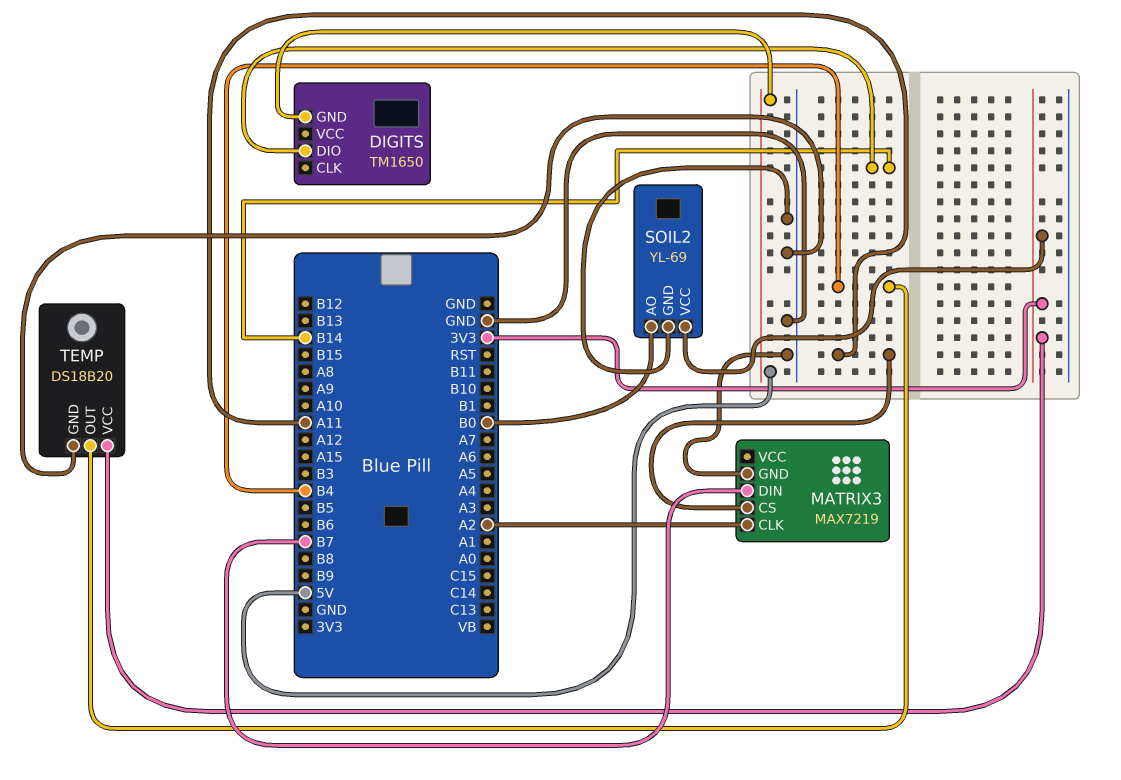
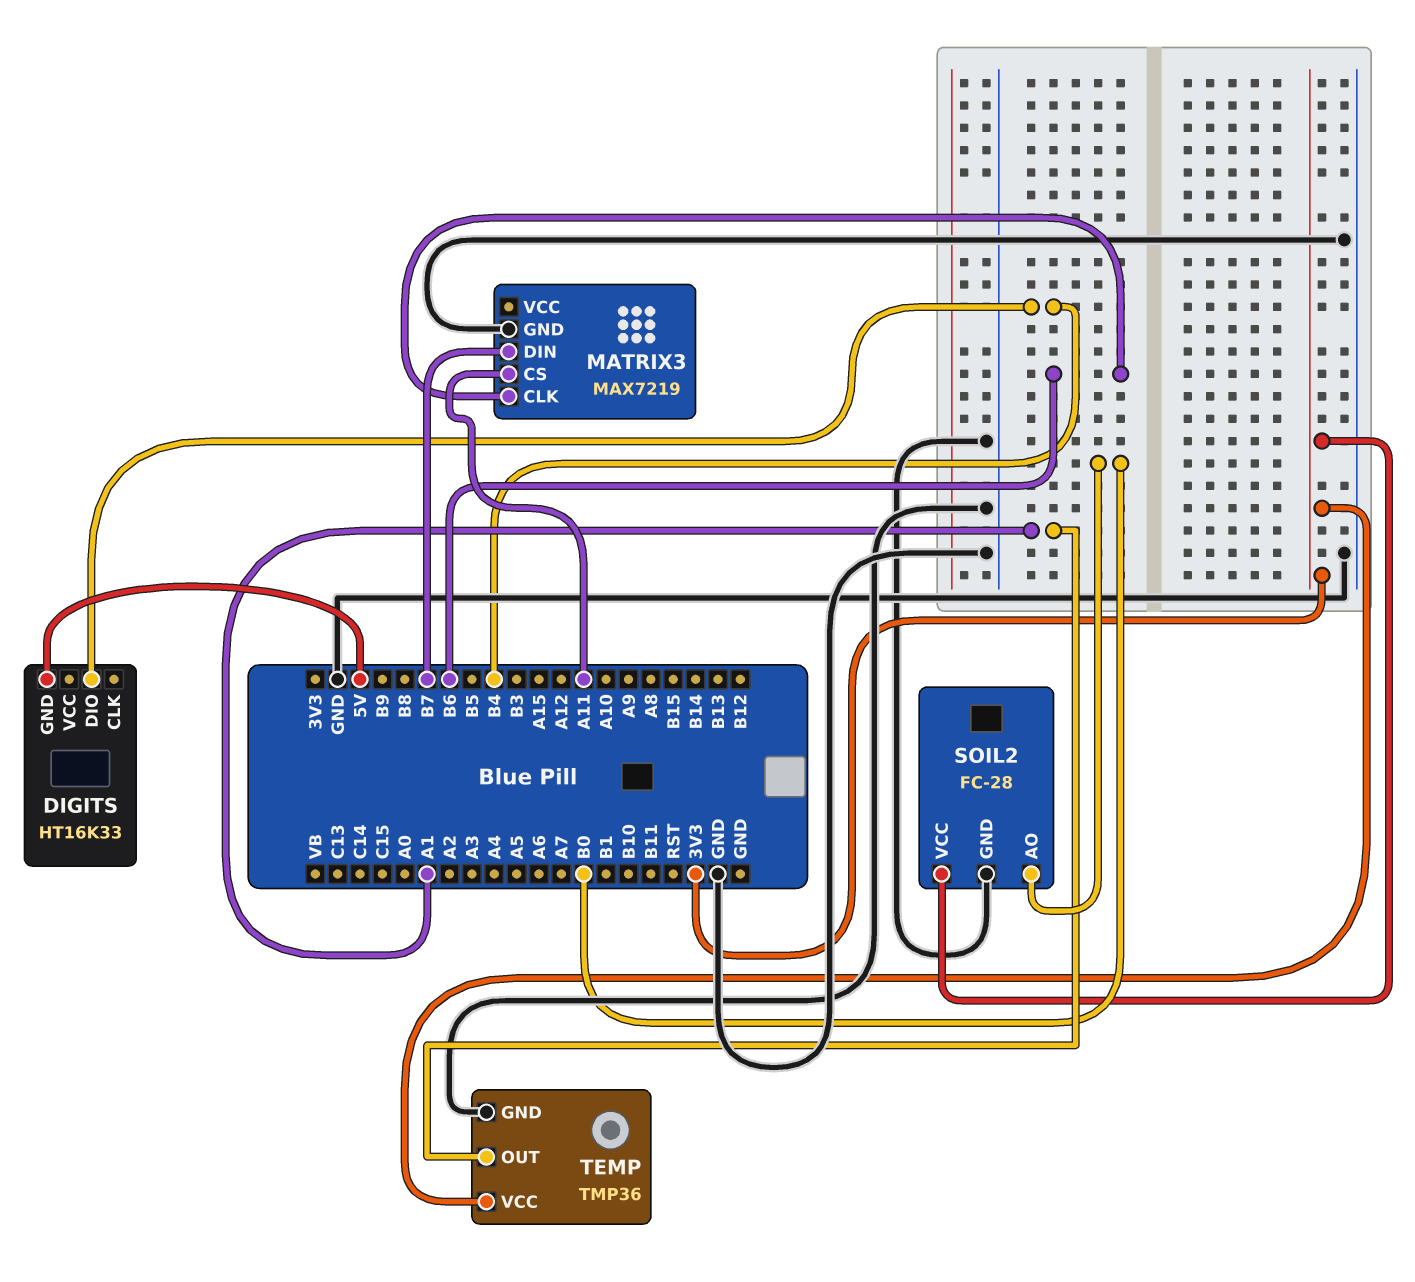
DIGITS: TM1650 -> HT16K33
DIGITS pin DIO: B14 -> B4
MATRIX3 pin CLK: A2 -> B6
SOIL2: YL-69 -> FC-28
TEMP: DS18B20 -> TMP36
TEMP pin OUT: B4 -> A1

